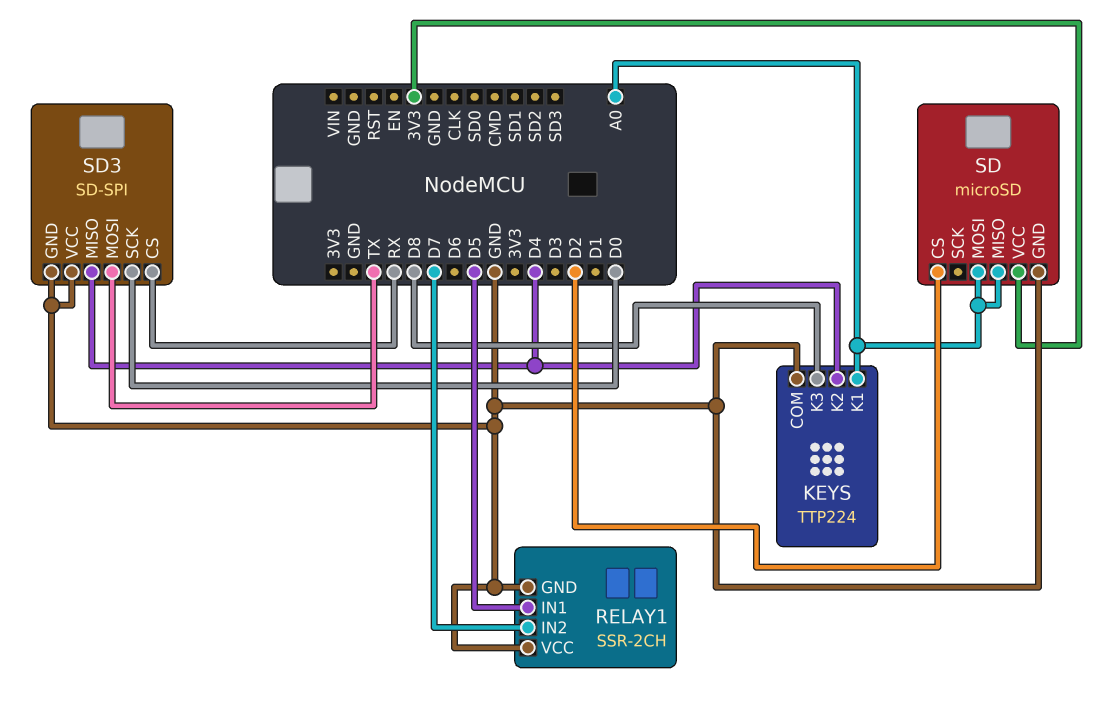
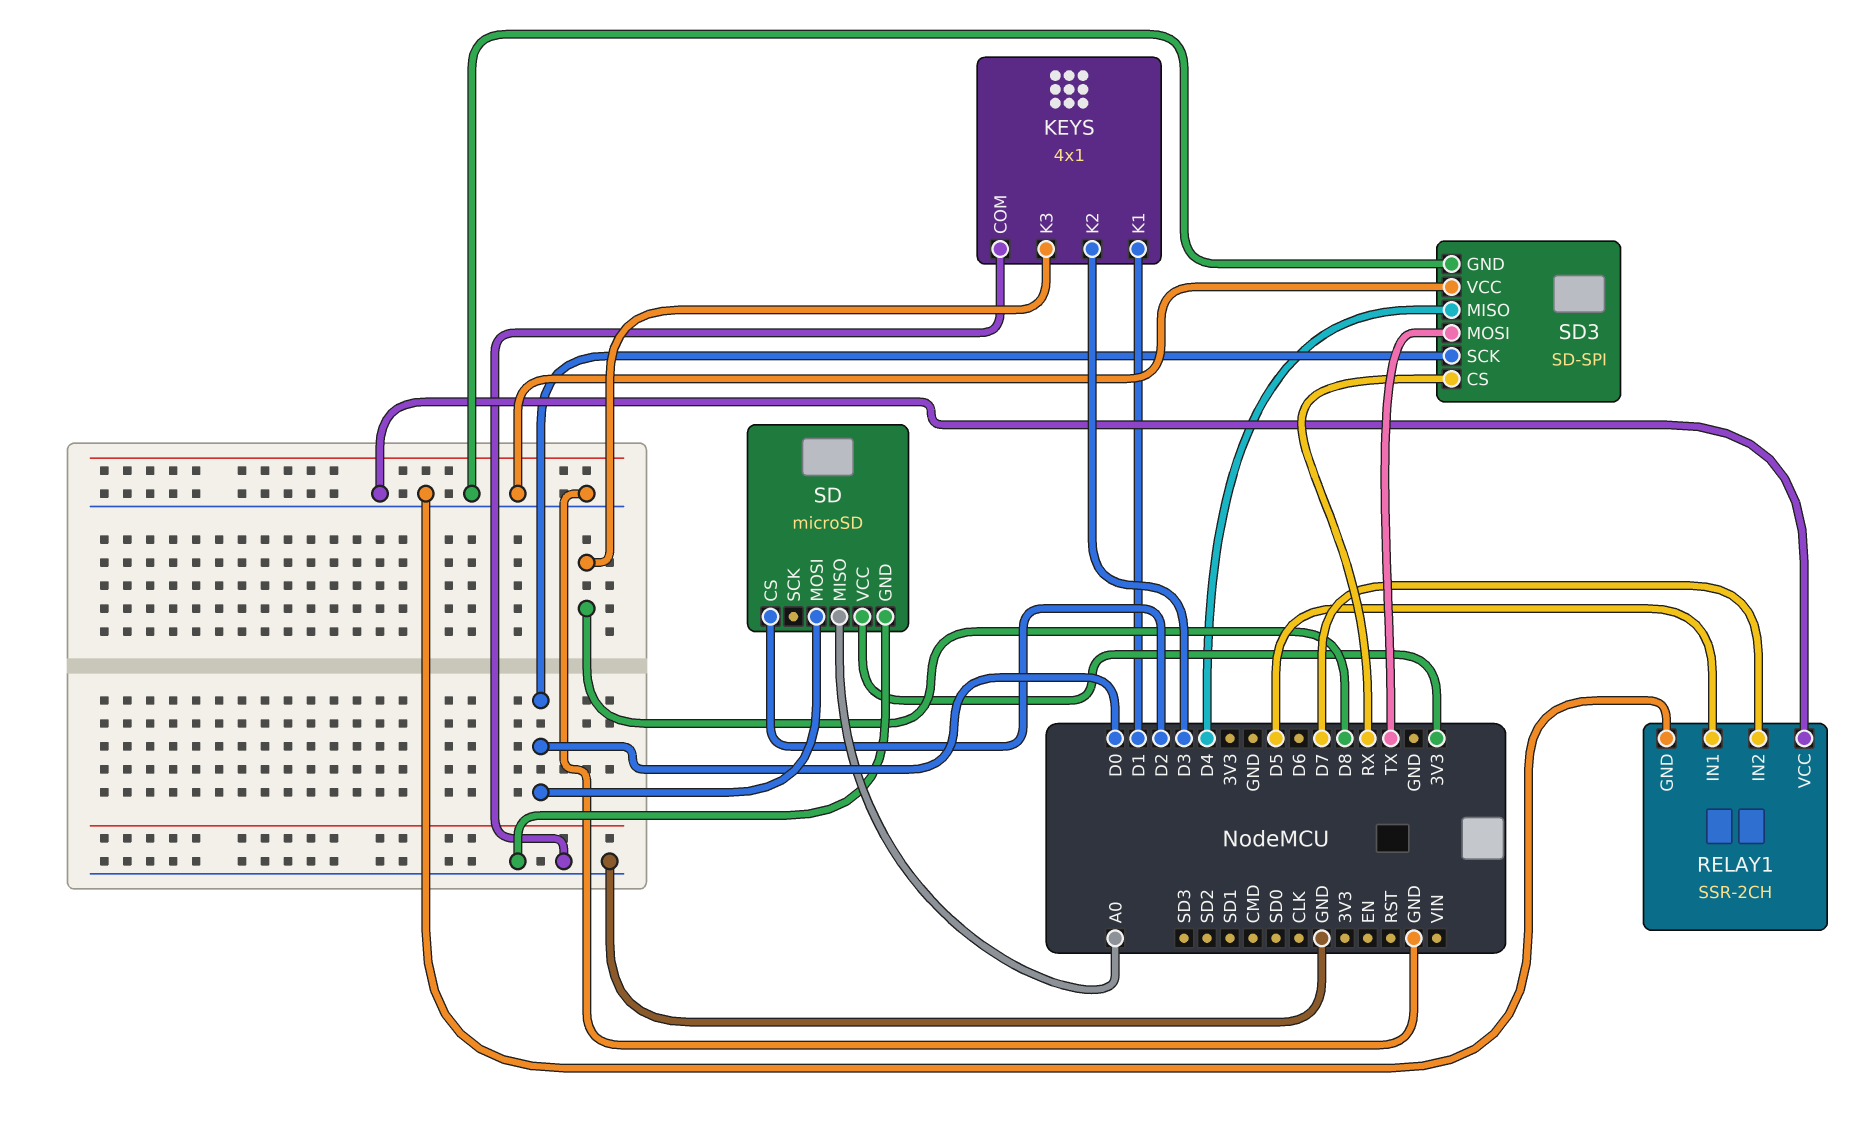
KEYS: TTP224 -> 4x1
KEYS pin K1: A0 -> D1
KEYS pin K2: D4 -> D3
SD pin MOSI: A0 -> D0

